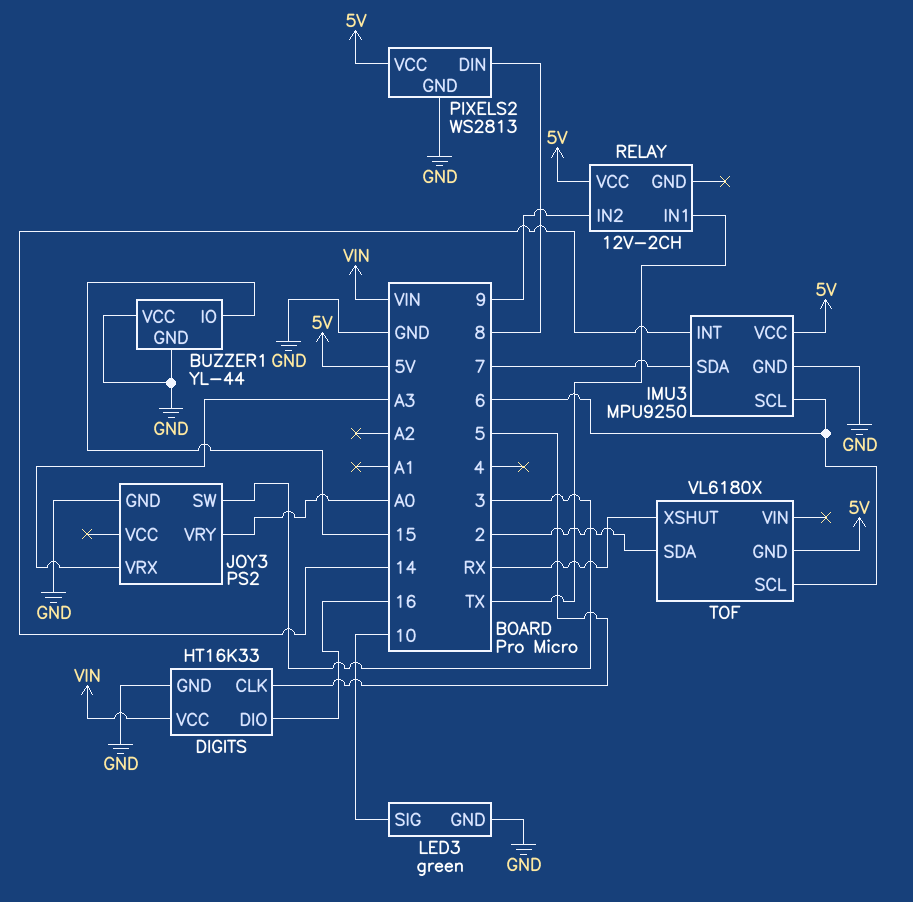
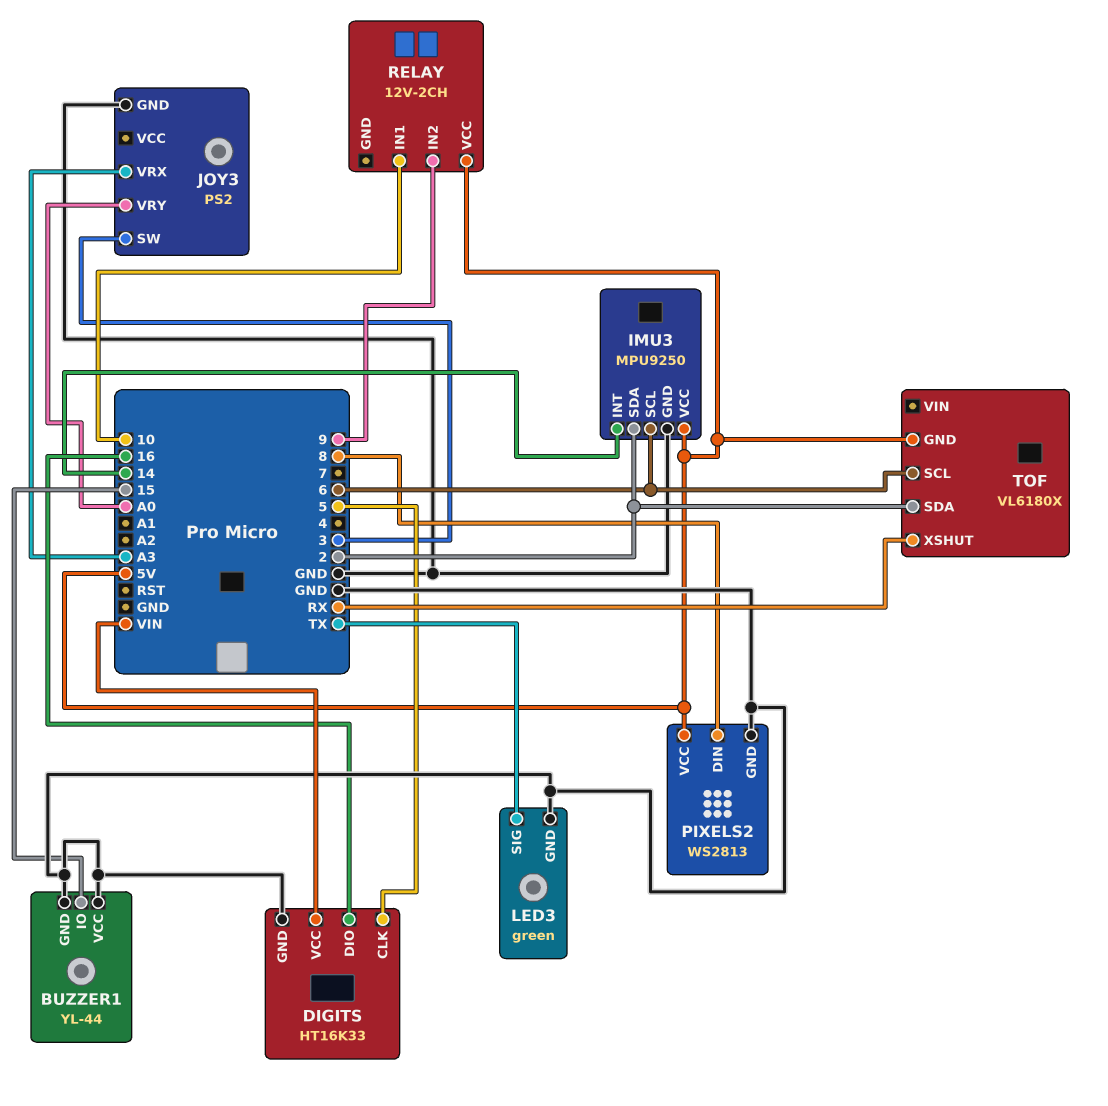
IMU3 pin SDA: 7 -> 2
LED3 pin SIG: 10 -> TX
RELAY pin IN1: TX -> 10

